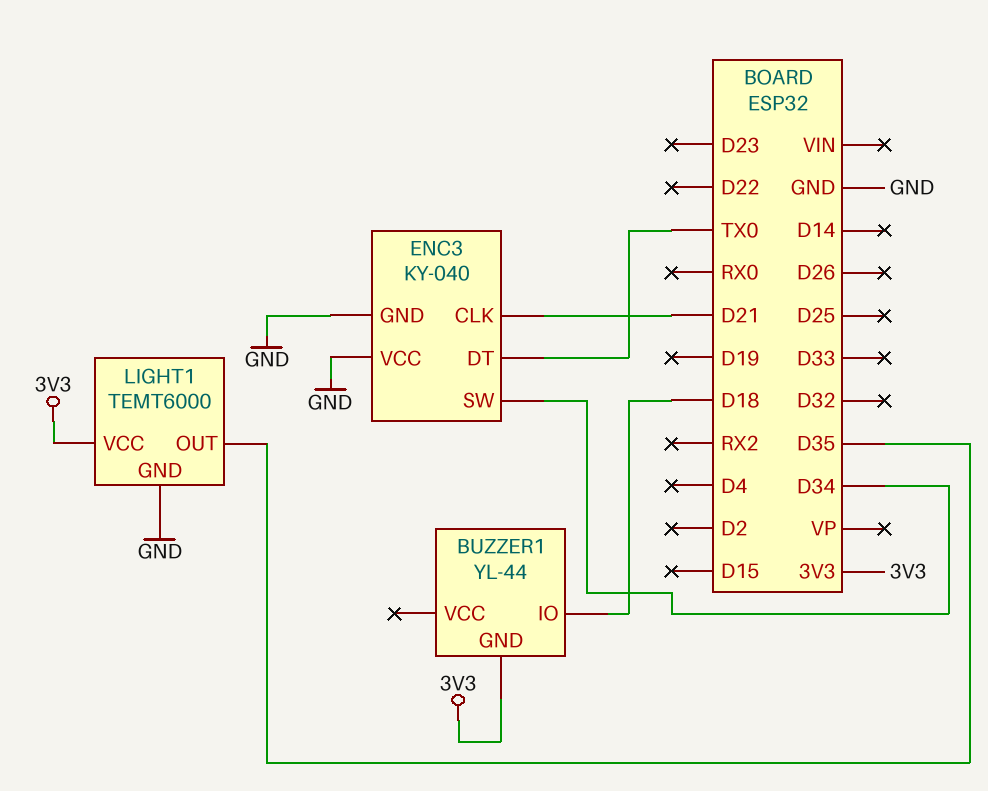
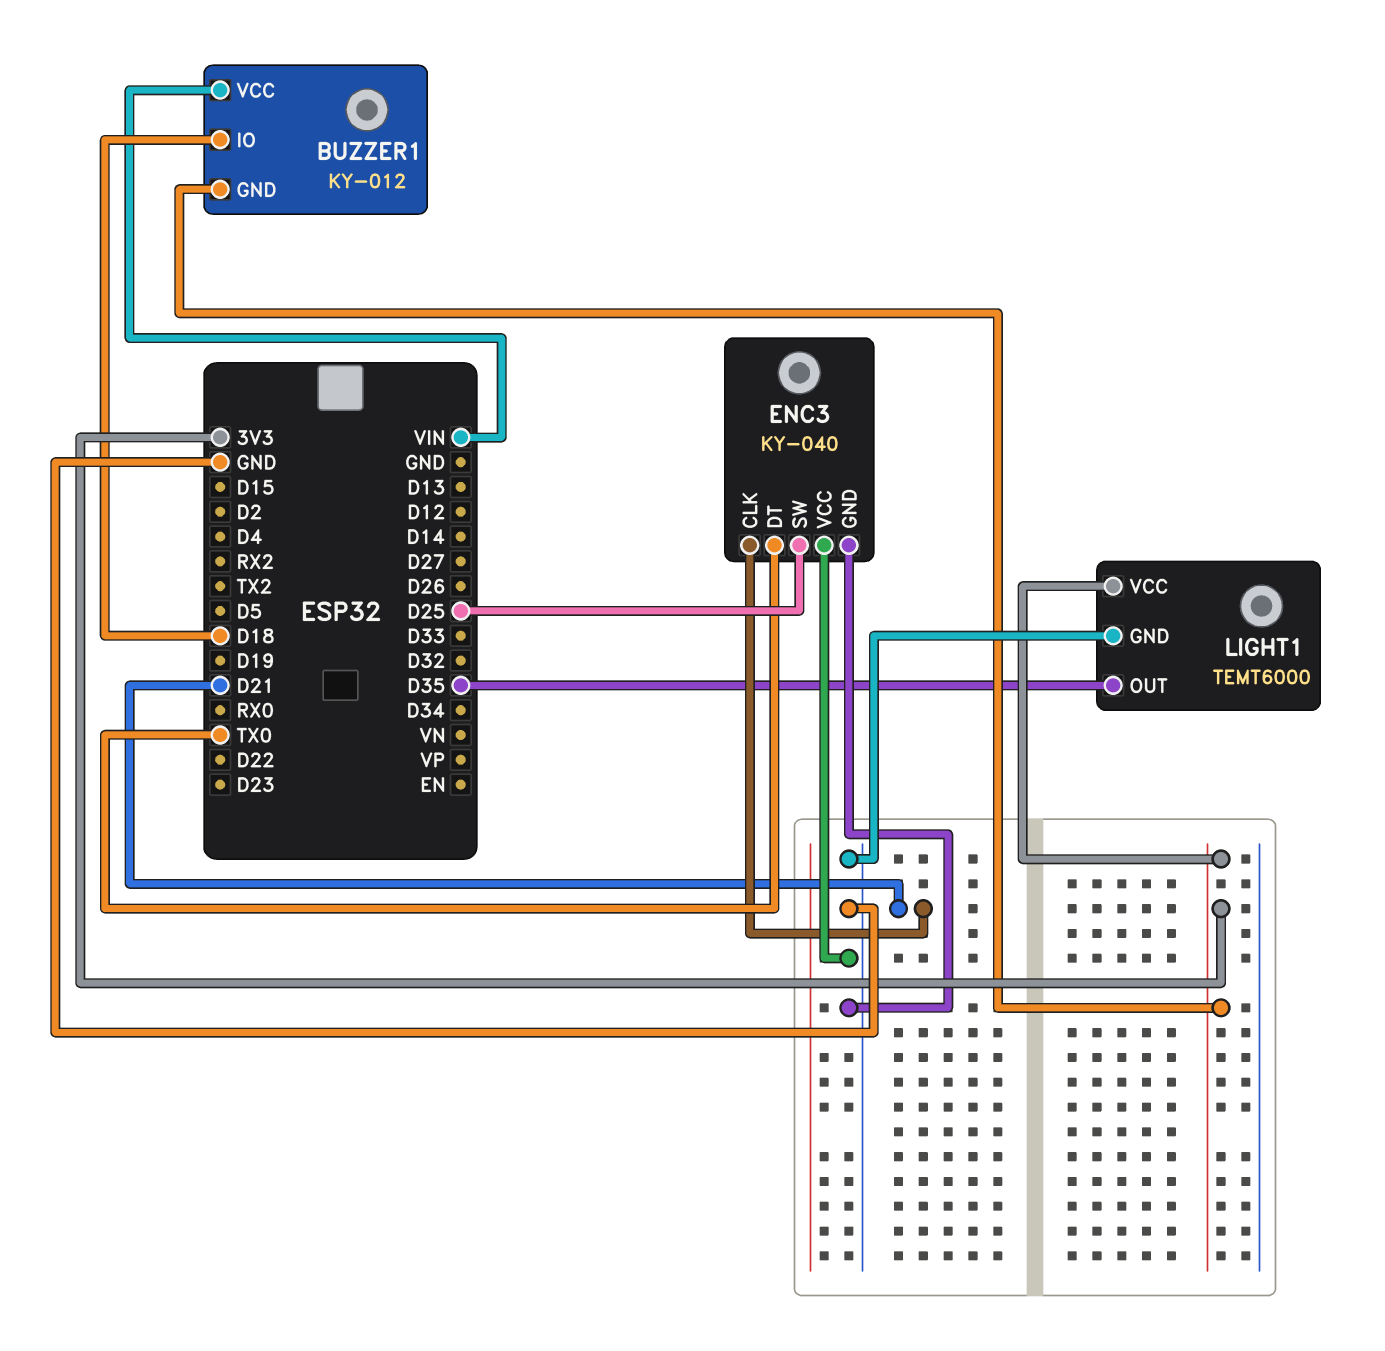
BUZZER1: YL-44 -> KY-012
BUZZER1 pin VCC: none -> VIN
ENC3 pin SW: D34 -> D25

